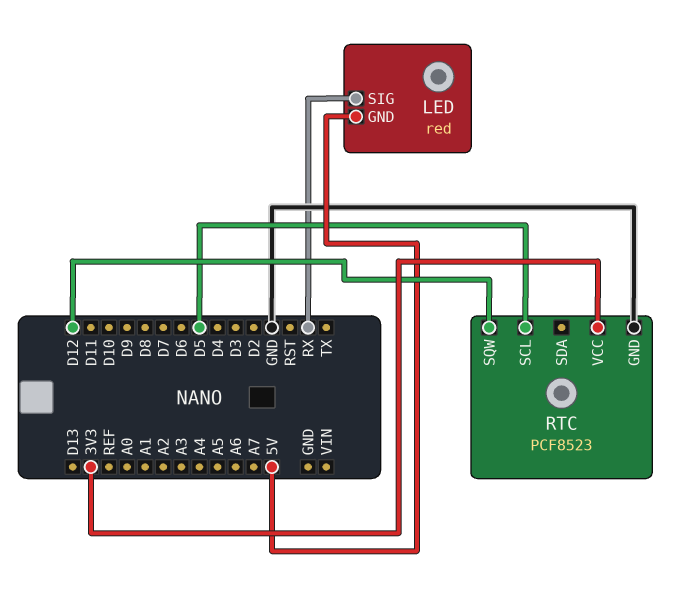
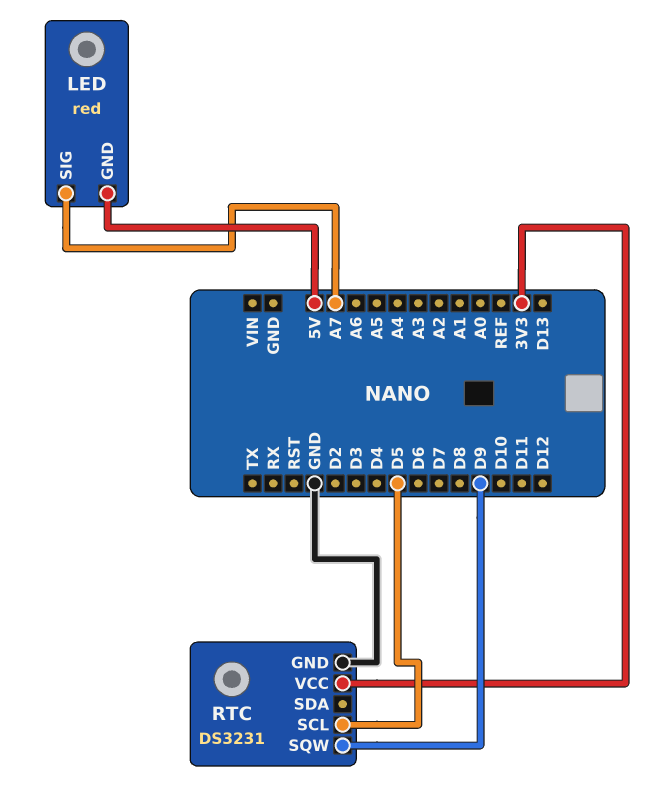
LED pin SIG: RX -> A7
RTC: PCF8523 -> DS3231
RTC pin SQW: D12 -> D9

